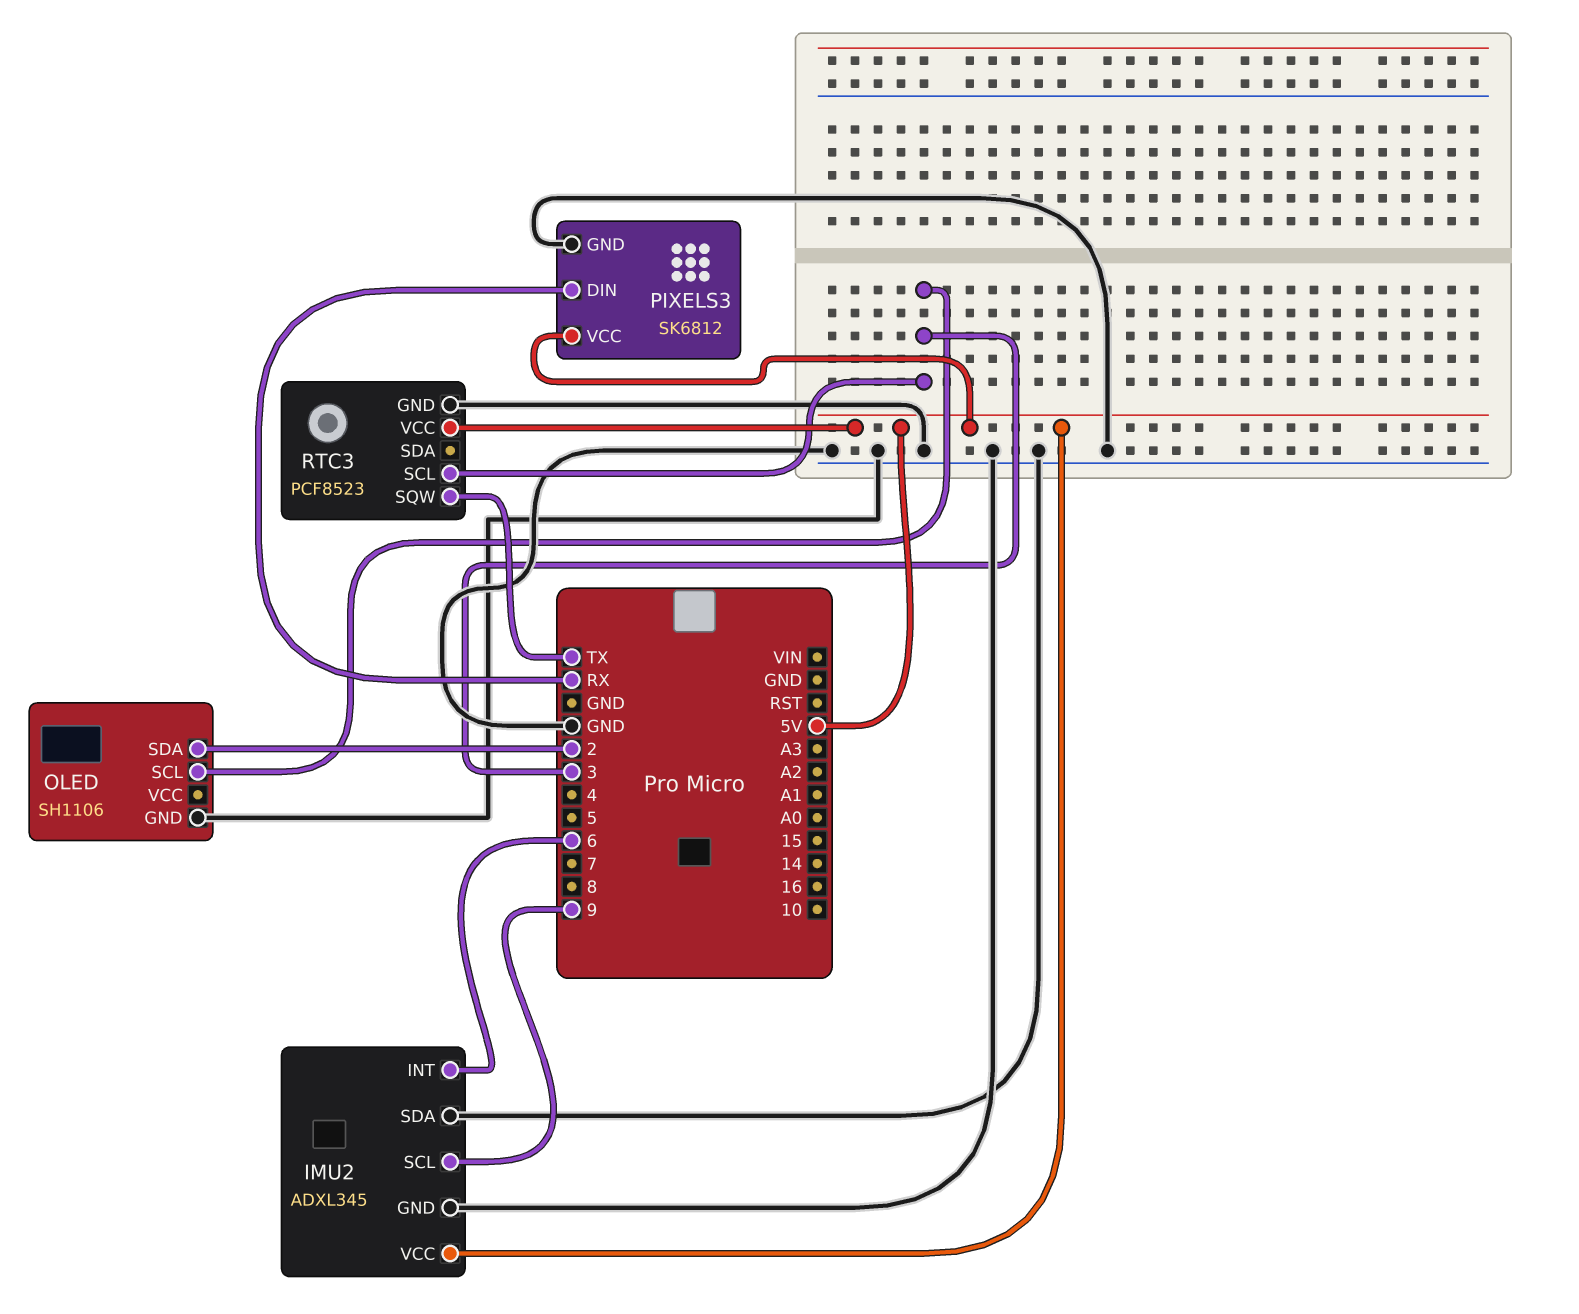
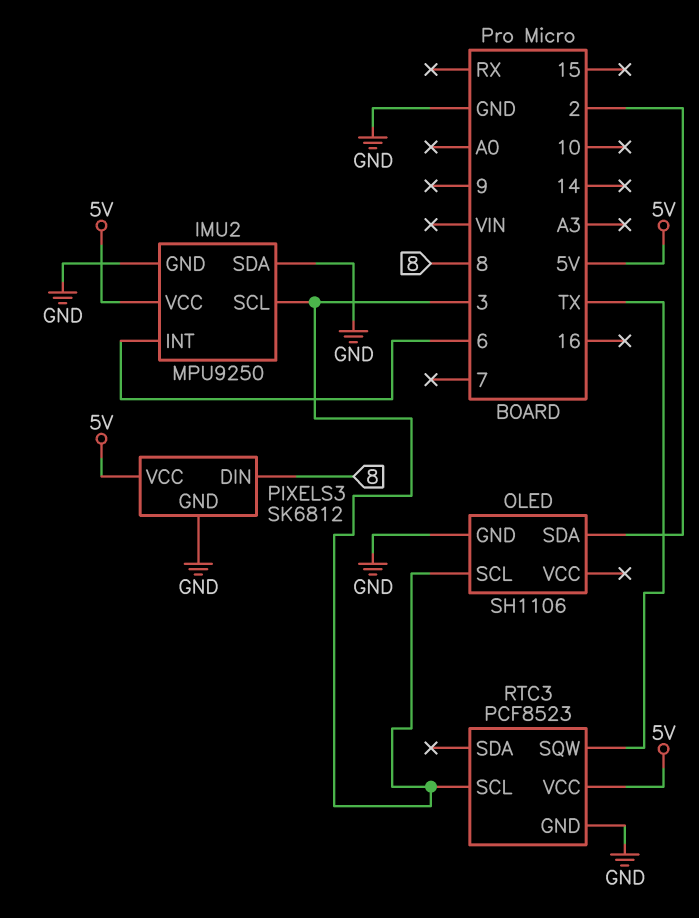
IMU2: ADXL345 -> MPU9250
IMU2 pin SCL: 9 -> 3
PIXELS3 pin DIN: RX -> 8

